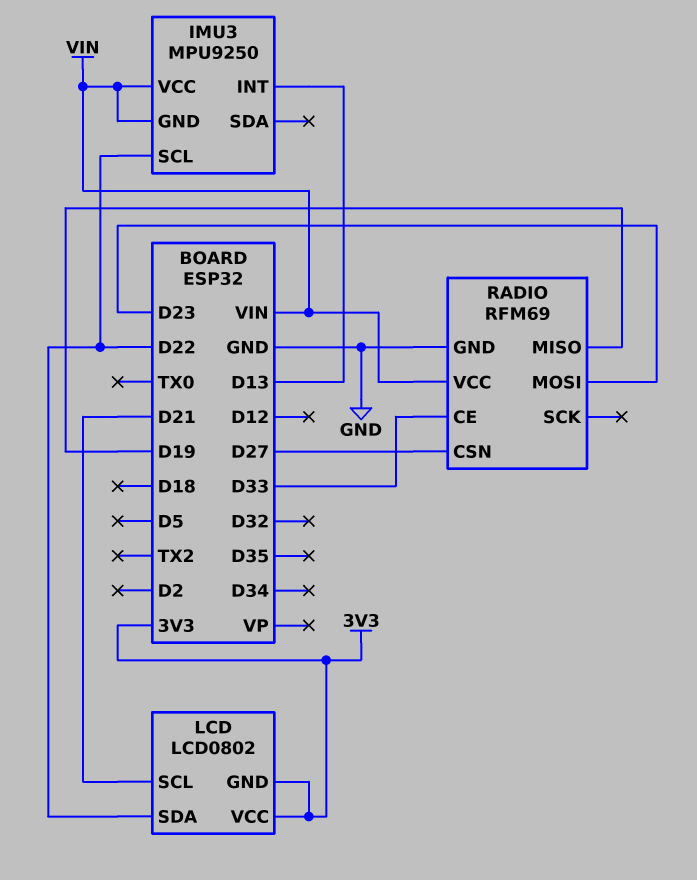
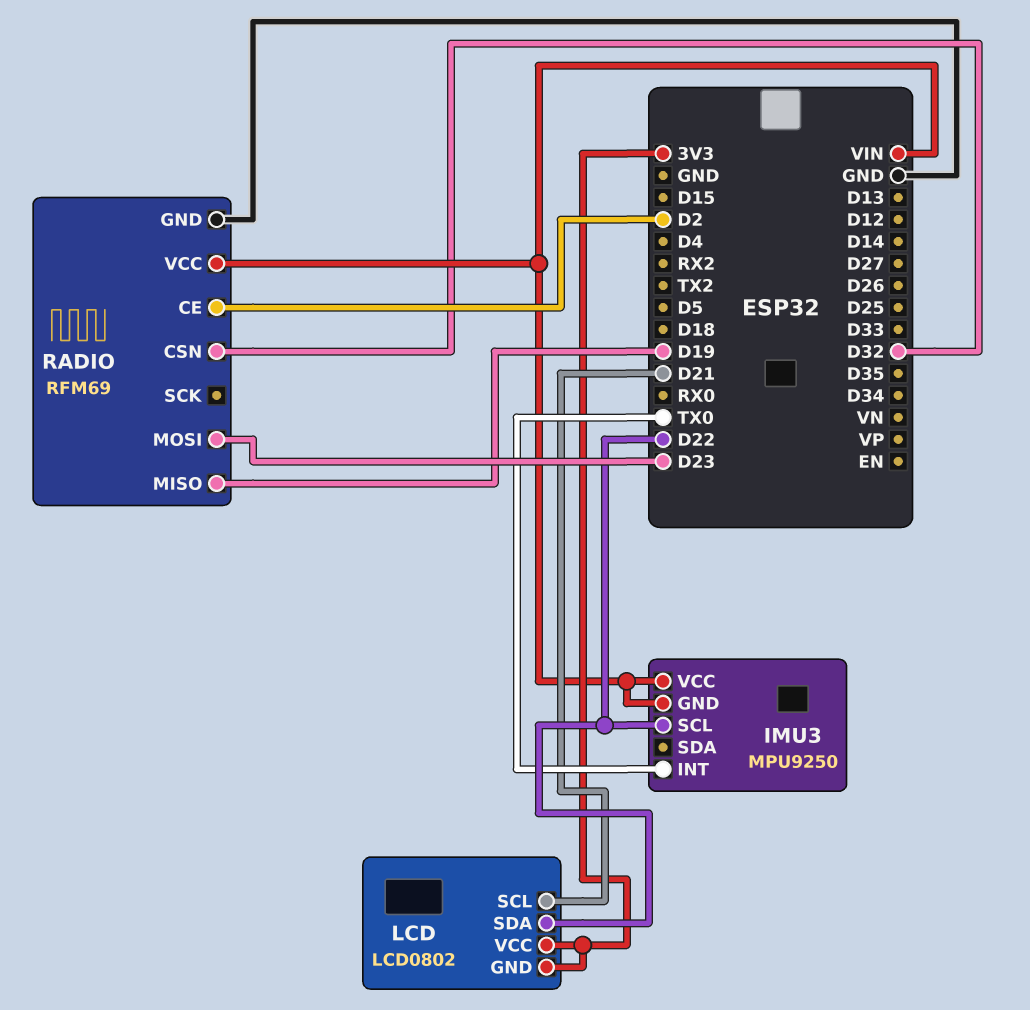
IMU3 pin INT: D13 -> TX0
RADIO pin CE: D33 -> D2
RADIO pin CSN: D27 -> D32

